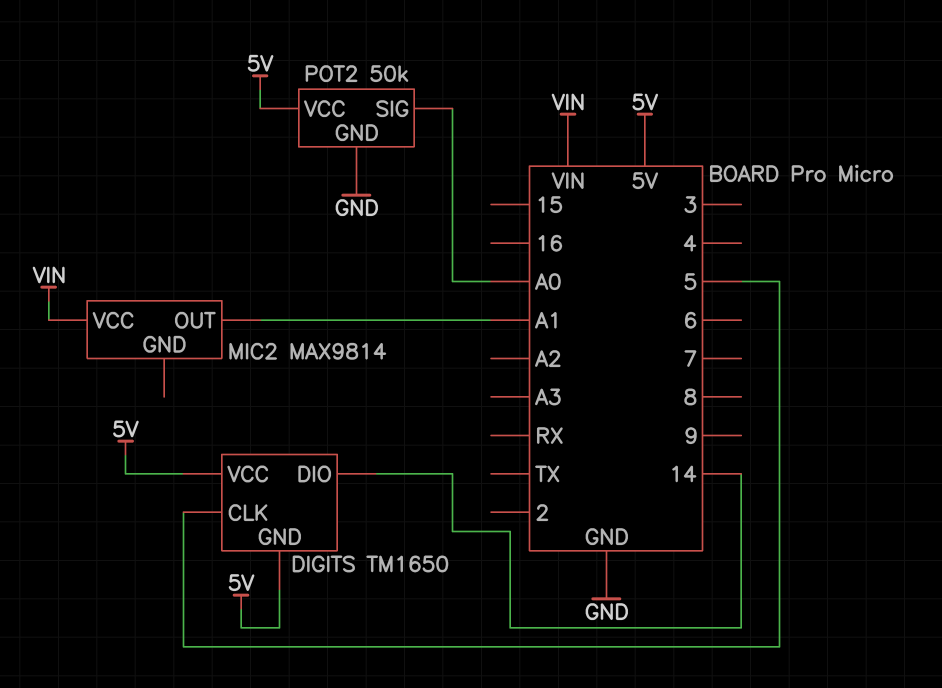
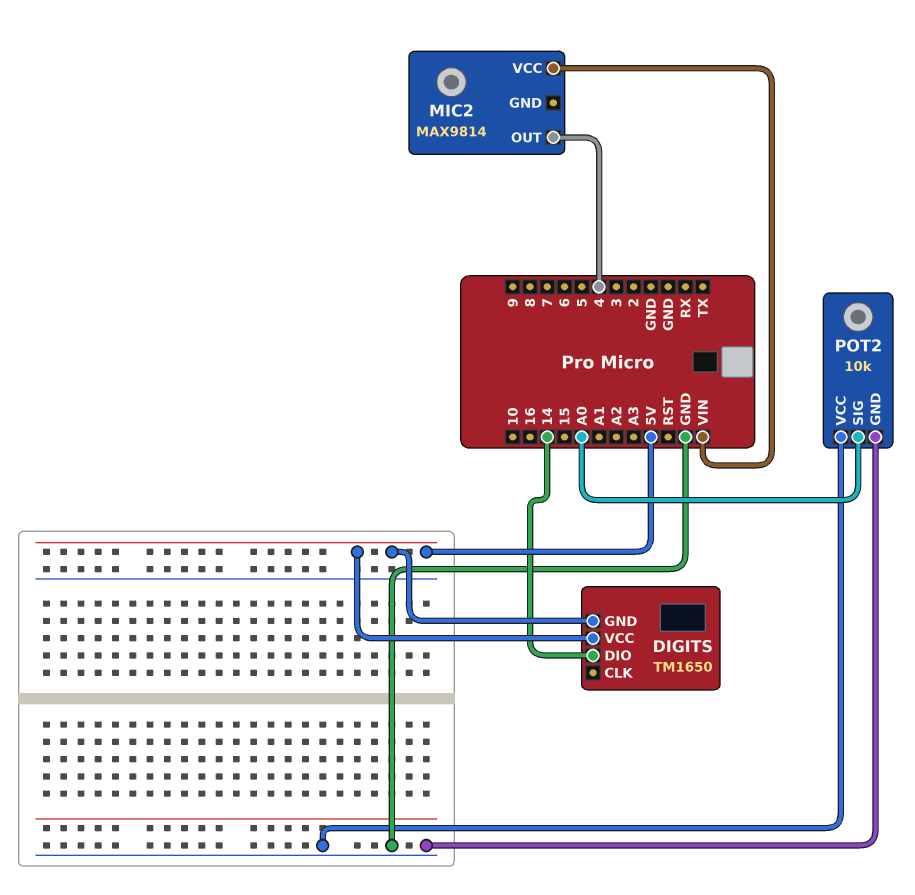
DIGITS pin CLK: 5 -> none
MIC2 pin OUT: A1 -> 4
POT2: 50k -> 10k
POT2 pin VCC: 5V -> GND

